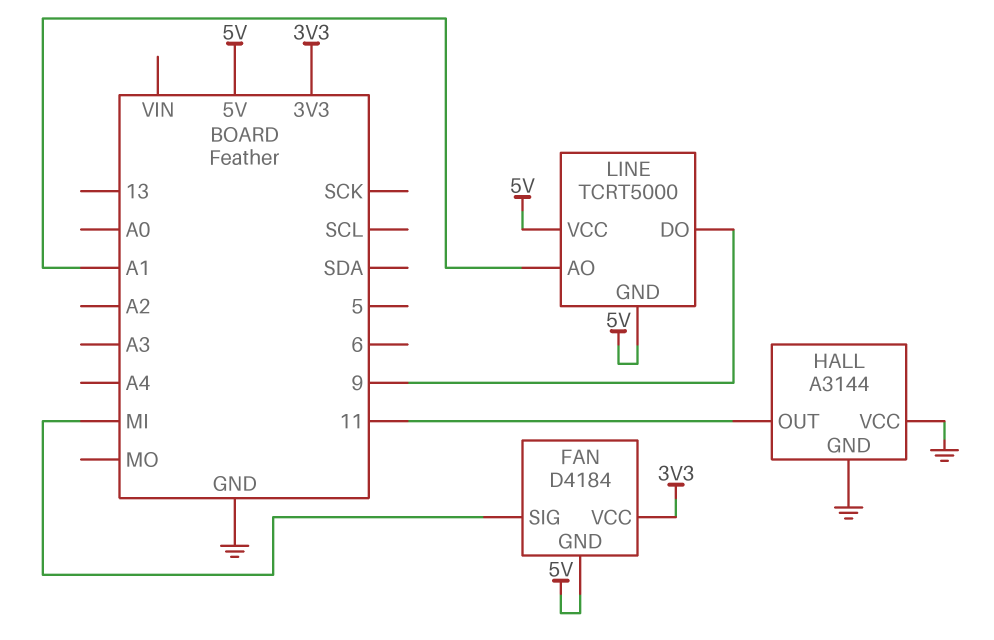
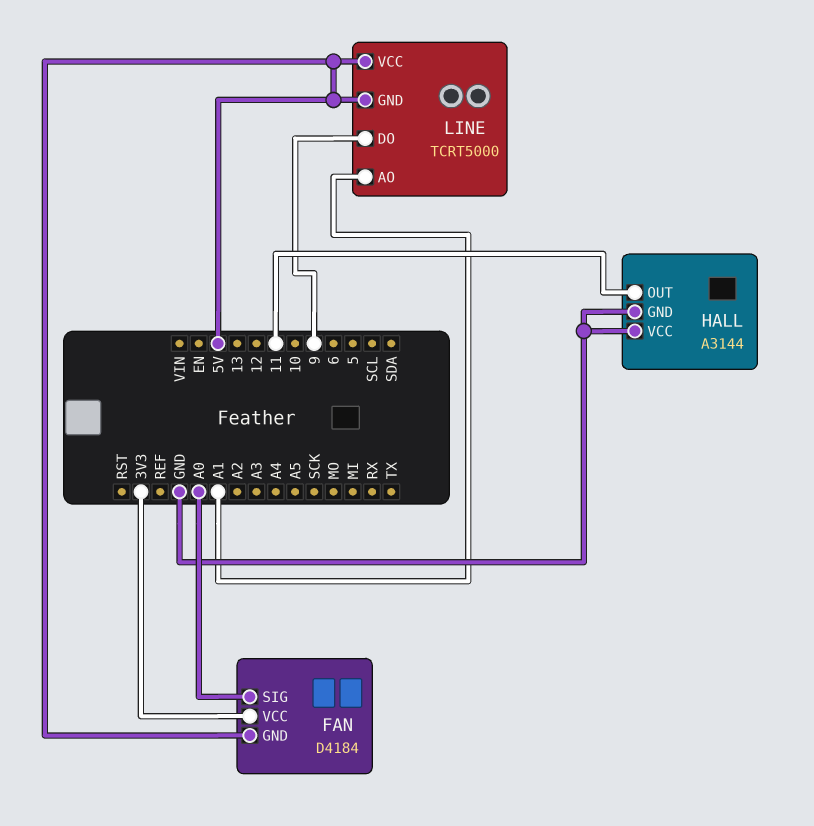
FAN pin SIG: MI -> A0

